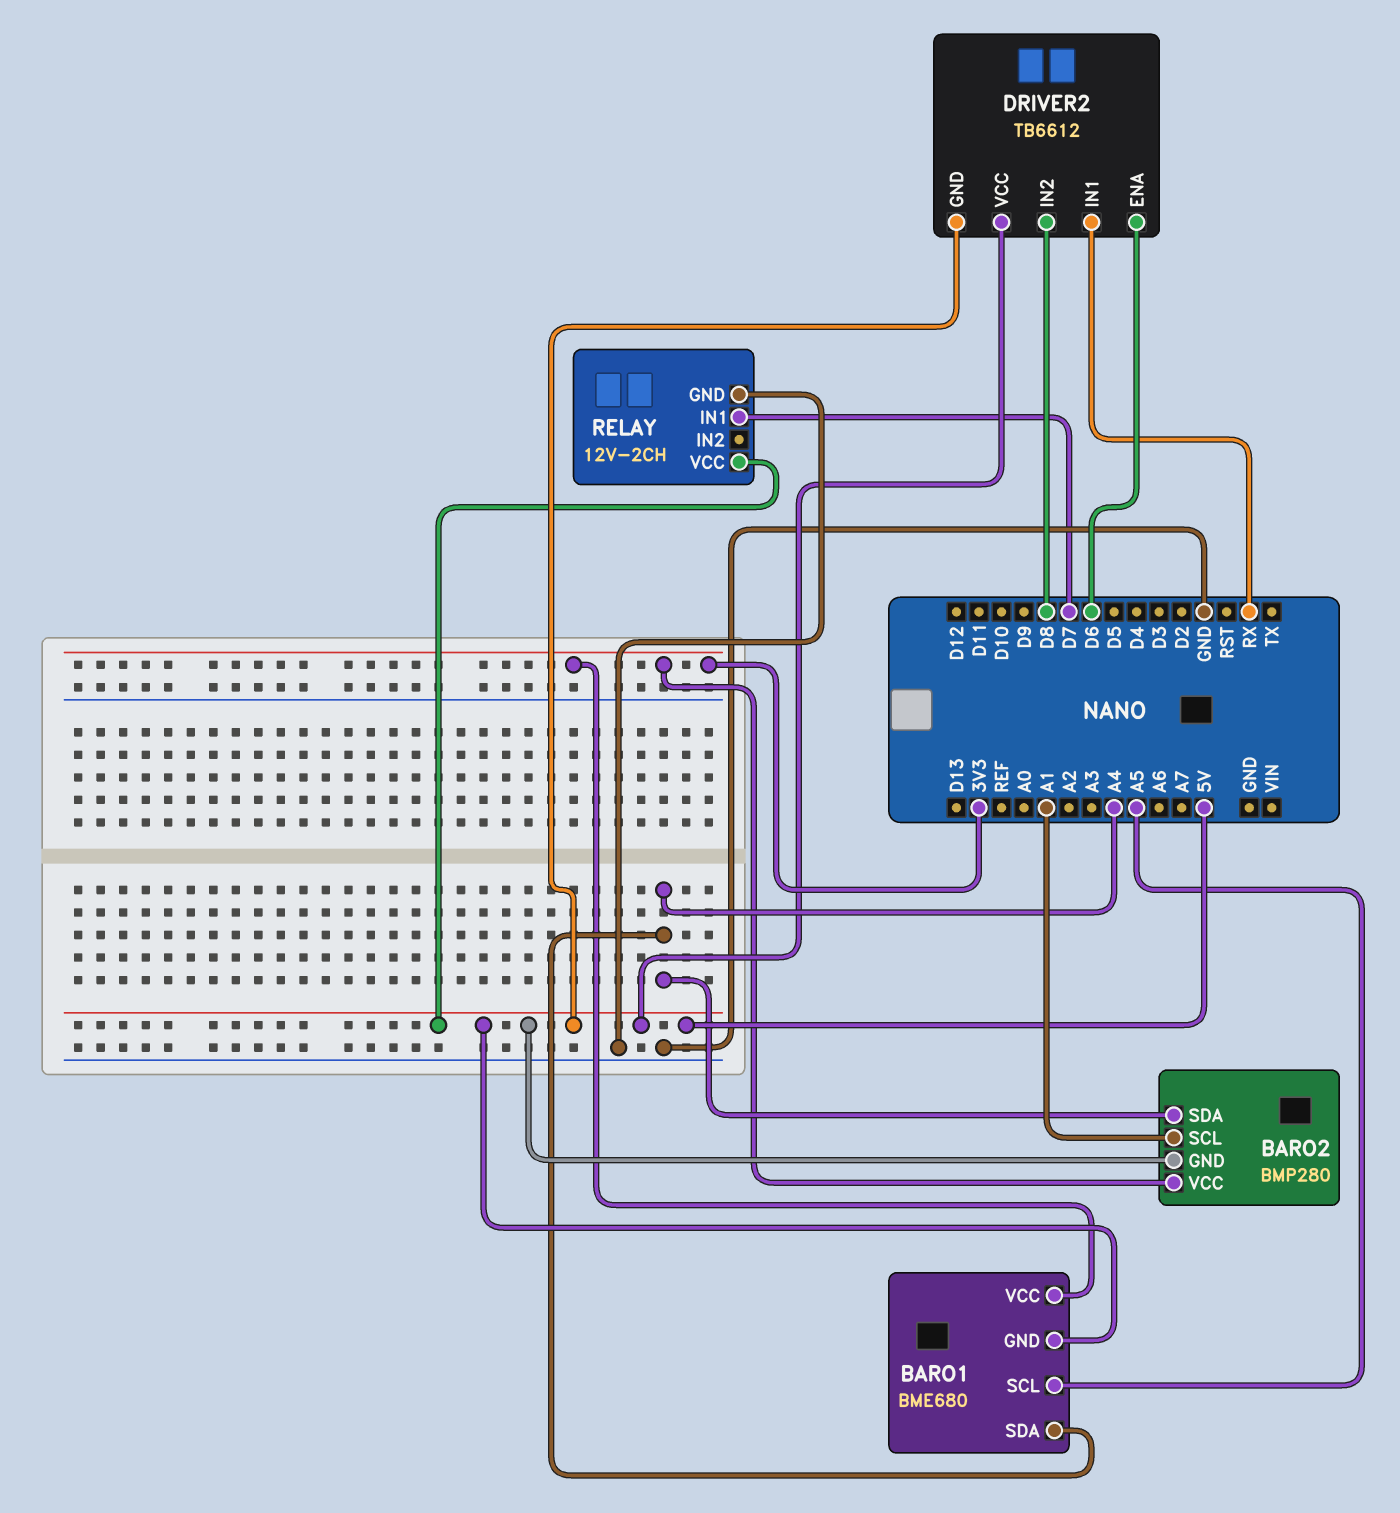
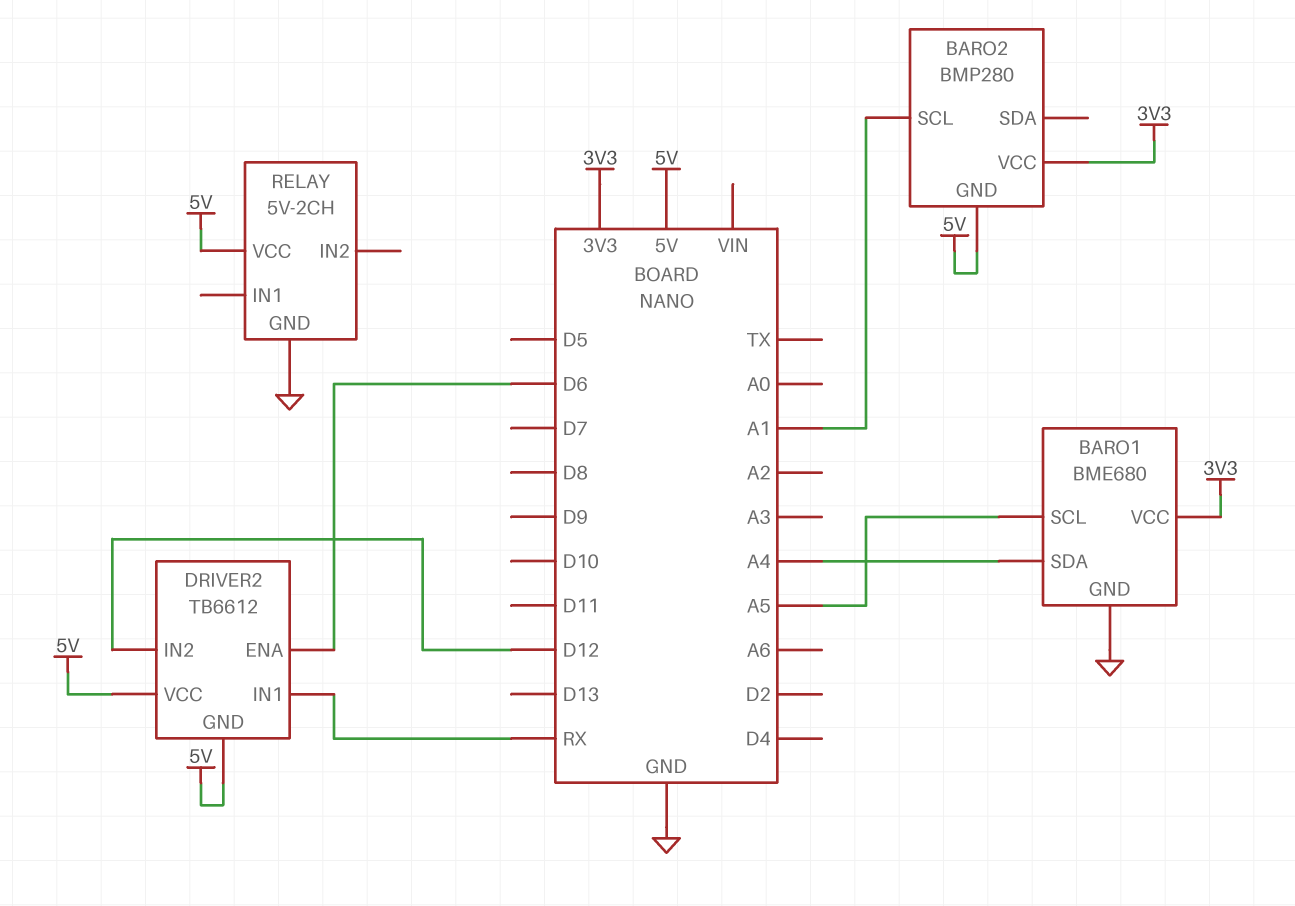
BARO1 pin GND: 5V -> GND
BARO2 pin SDA: A4 -> none
DRIVER2 pin IN2: D8 -> D12
RELAY: 12V-2CH -> 5V-2CH
RELAY pin IN1: D7 -> none

